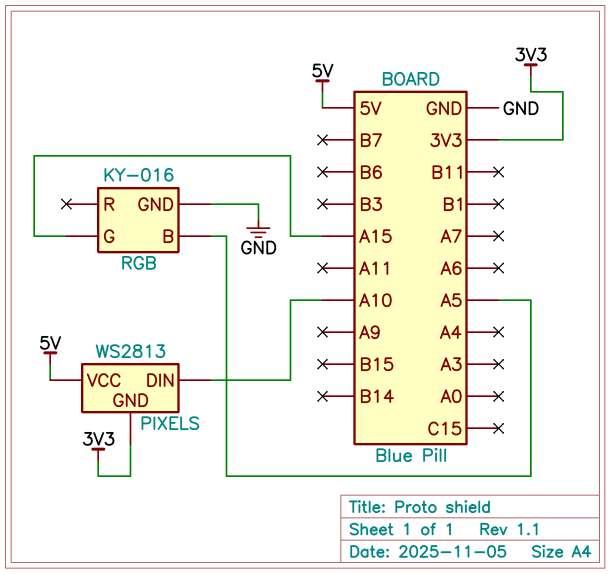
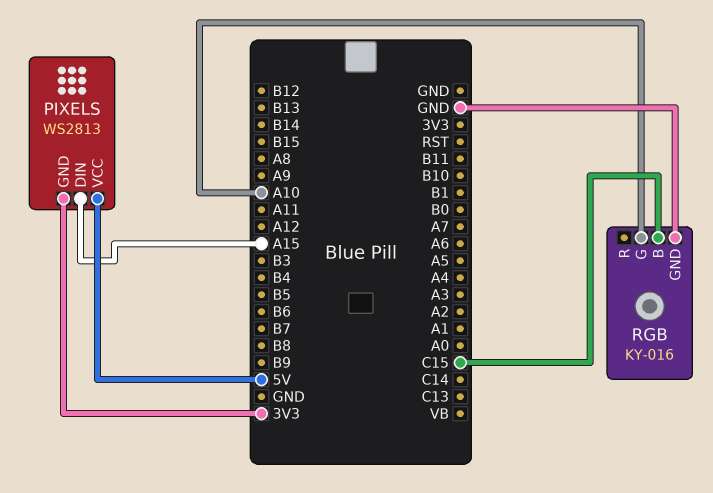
PIXELS pin DIN: A10 -> A15
RGB pin B: A5 -> C15
RGB pin G: A15 -> A10

